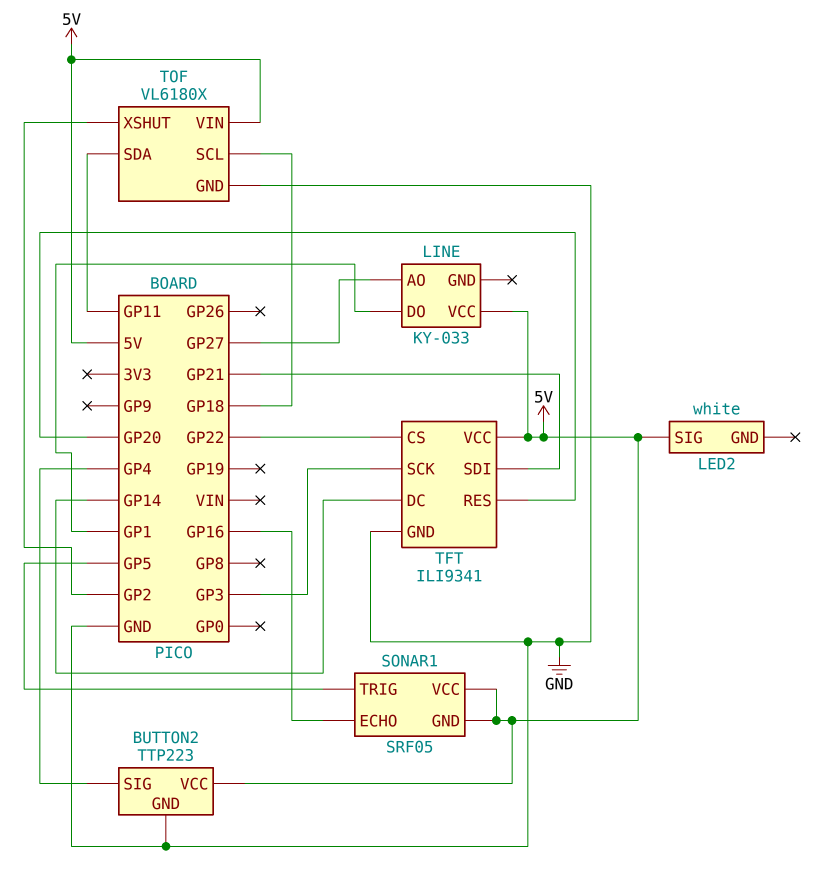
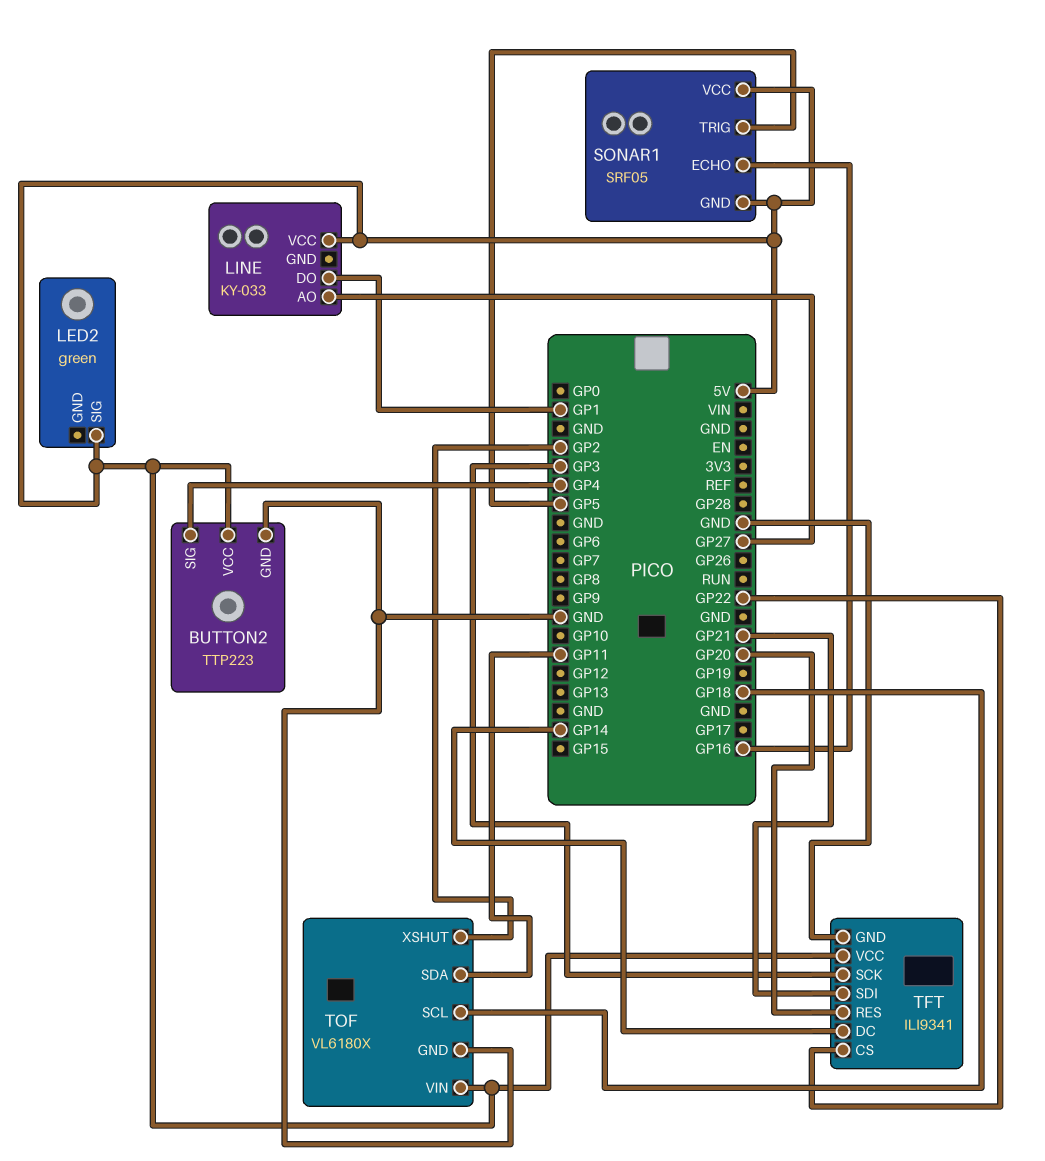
LED2: white -> green

